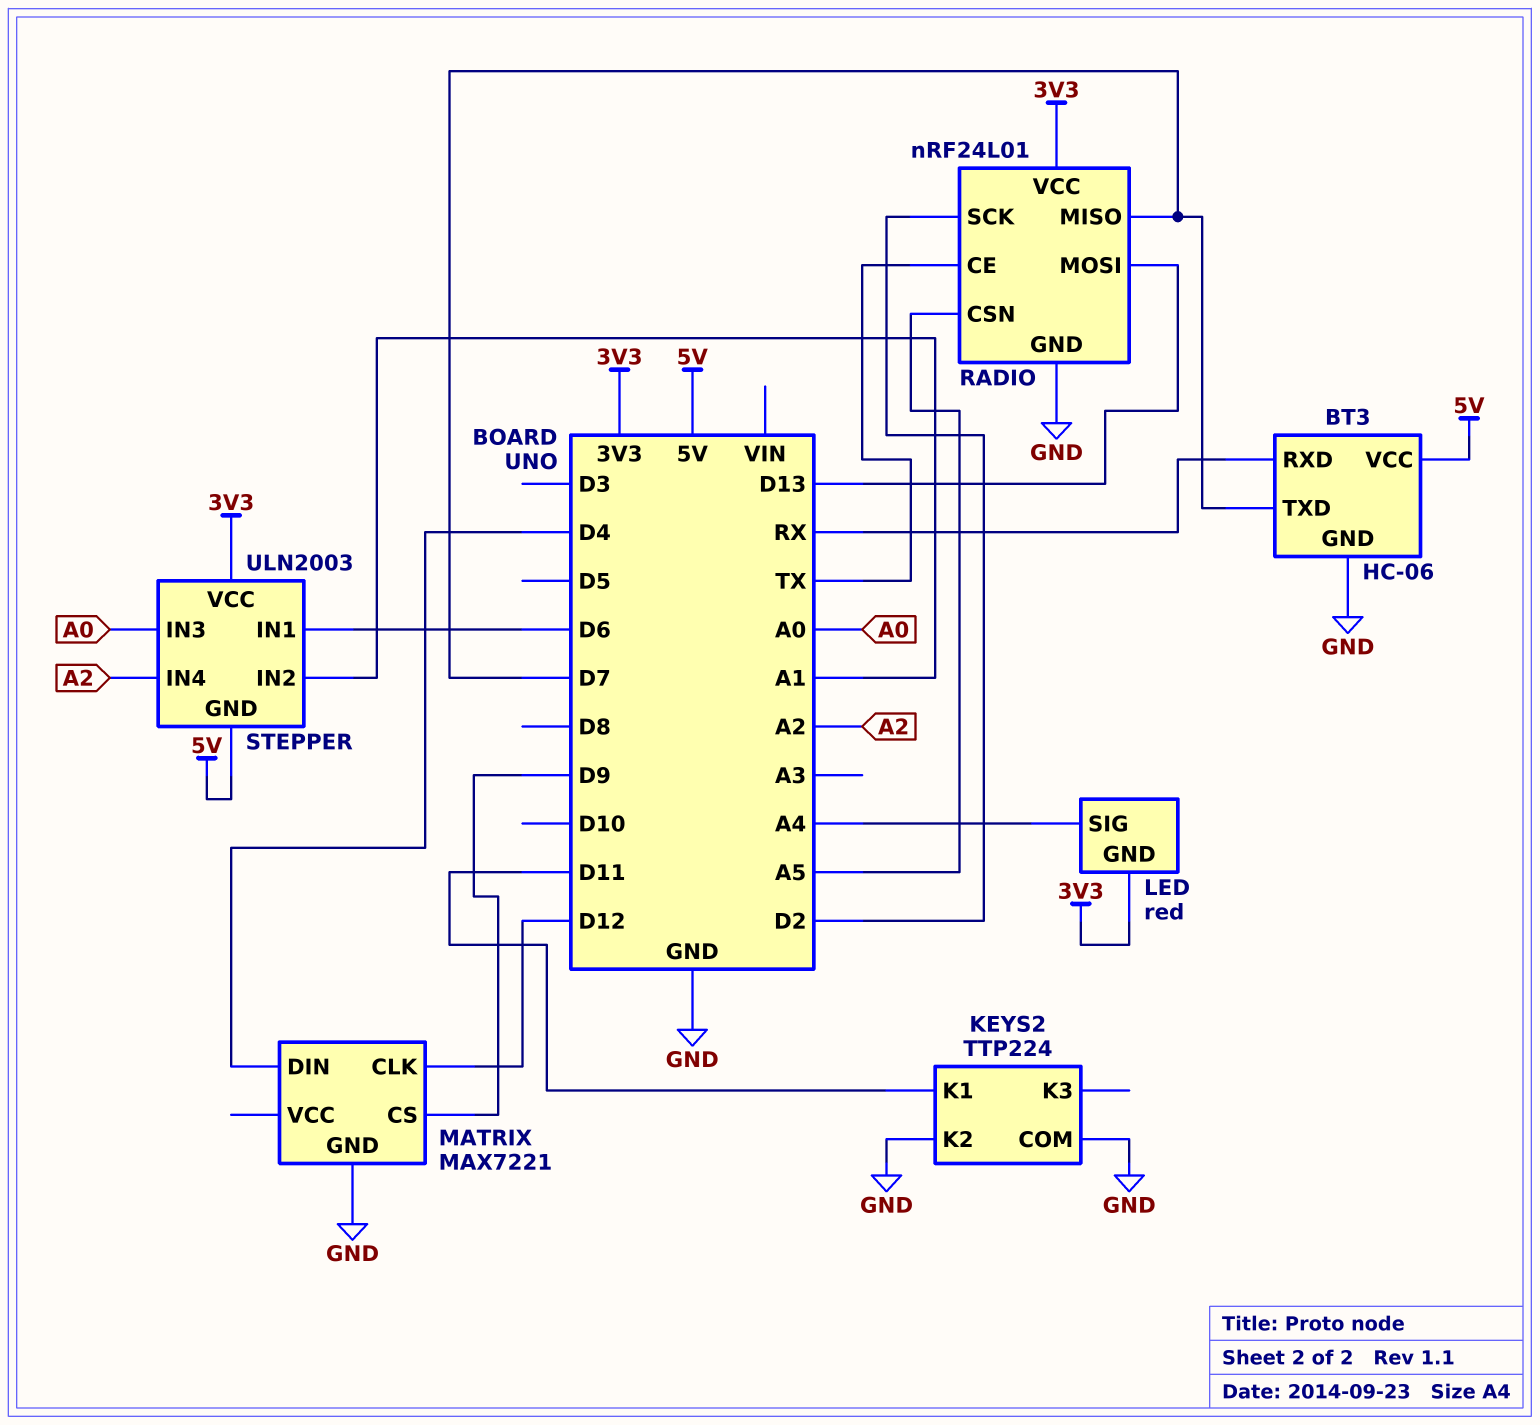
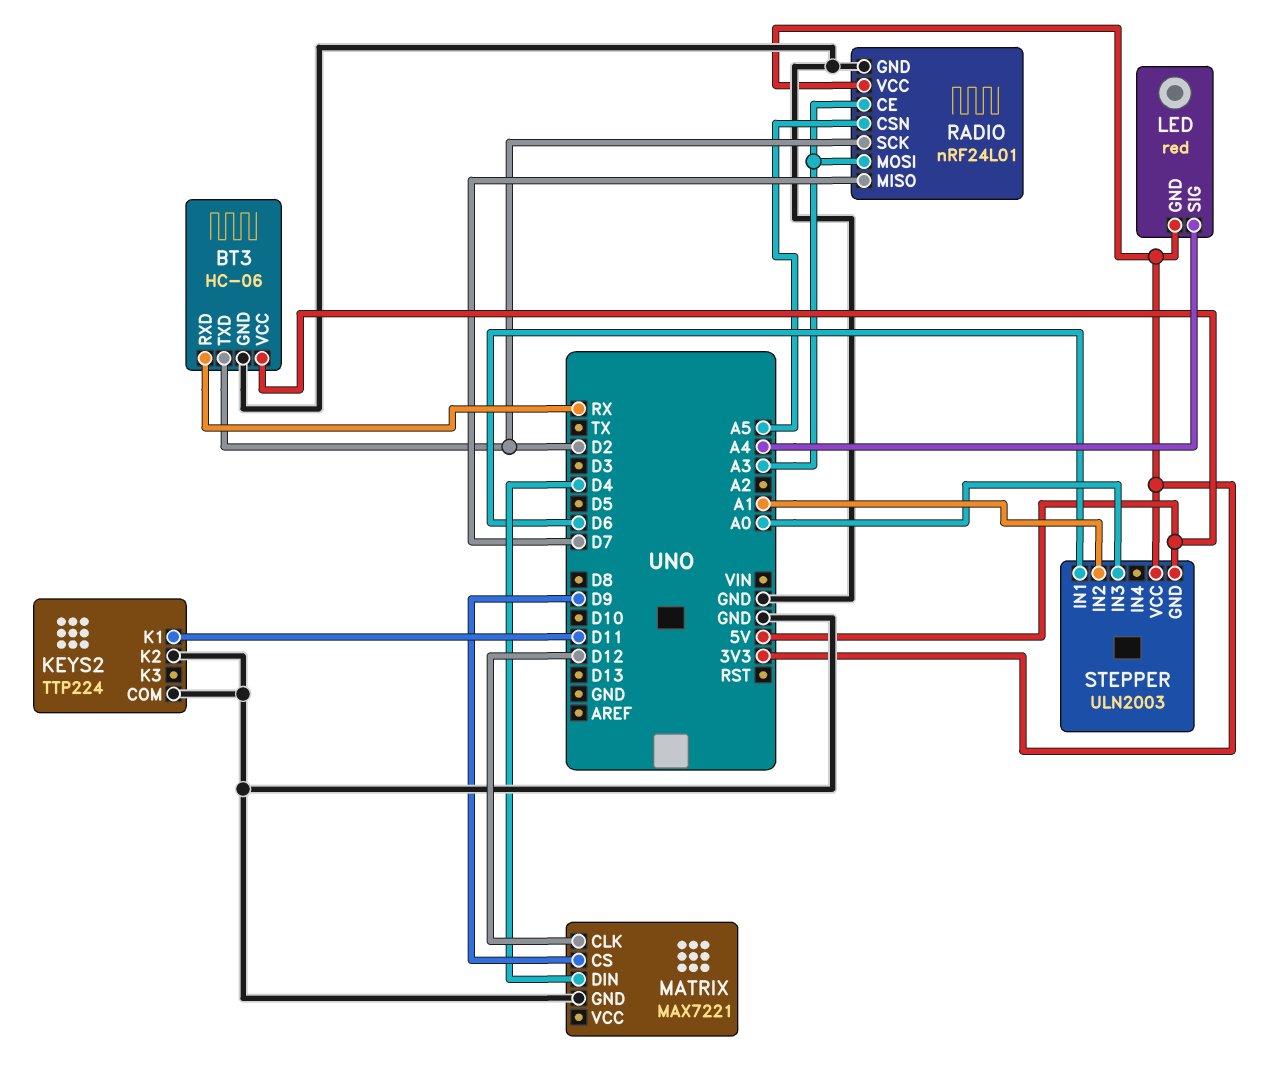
BT3 pin TXD: D7 -> D2
RADIO pin CE: TX -> A3
RADIO pin MOSI: D13 -> A3
STEPPER pin IN4: A2 -> none

